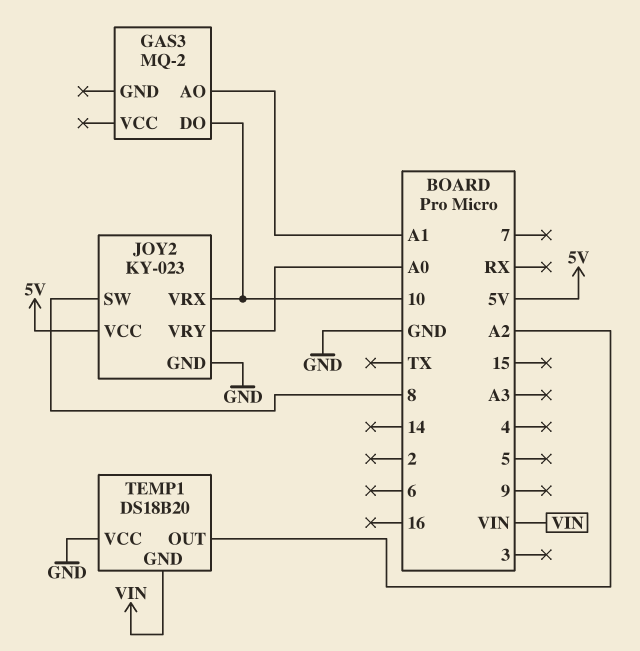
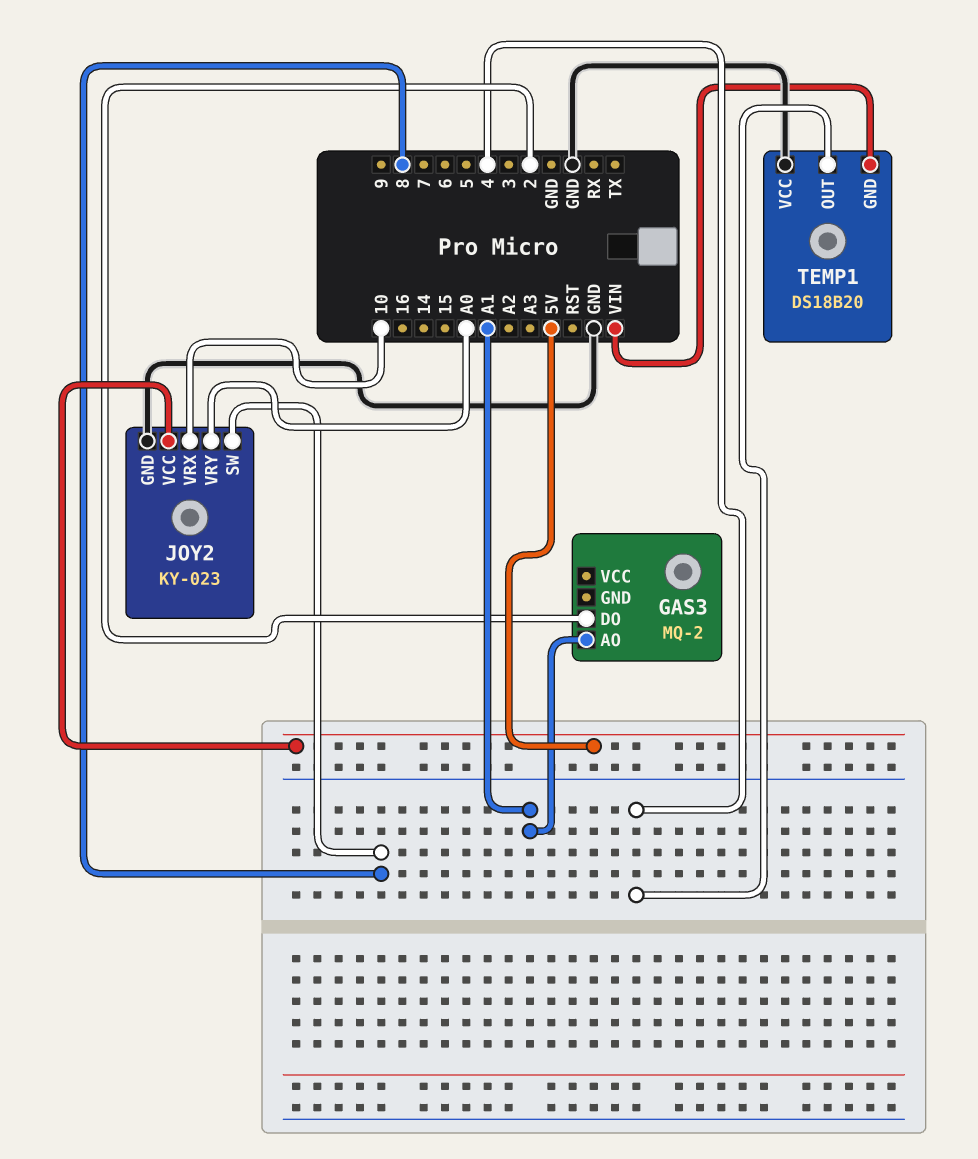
GAS3 pin DO: 10 -> 2
TEMP1 pin OUT: A2 -> 4

